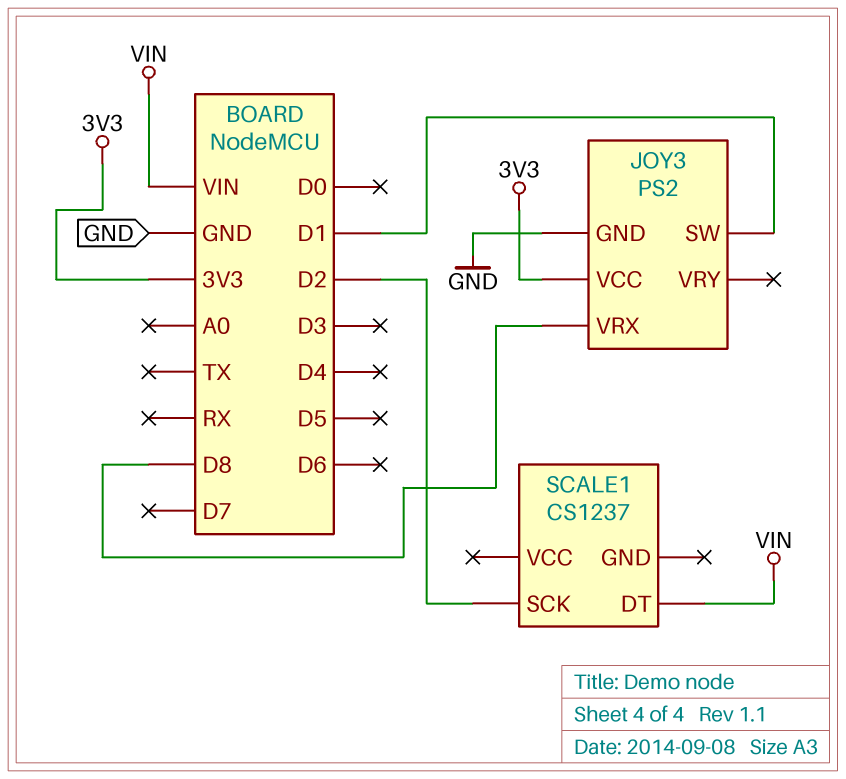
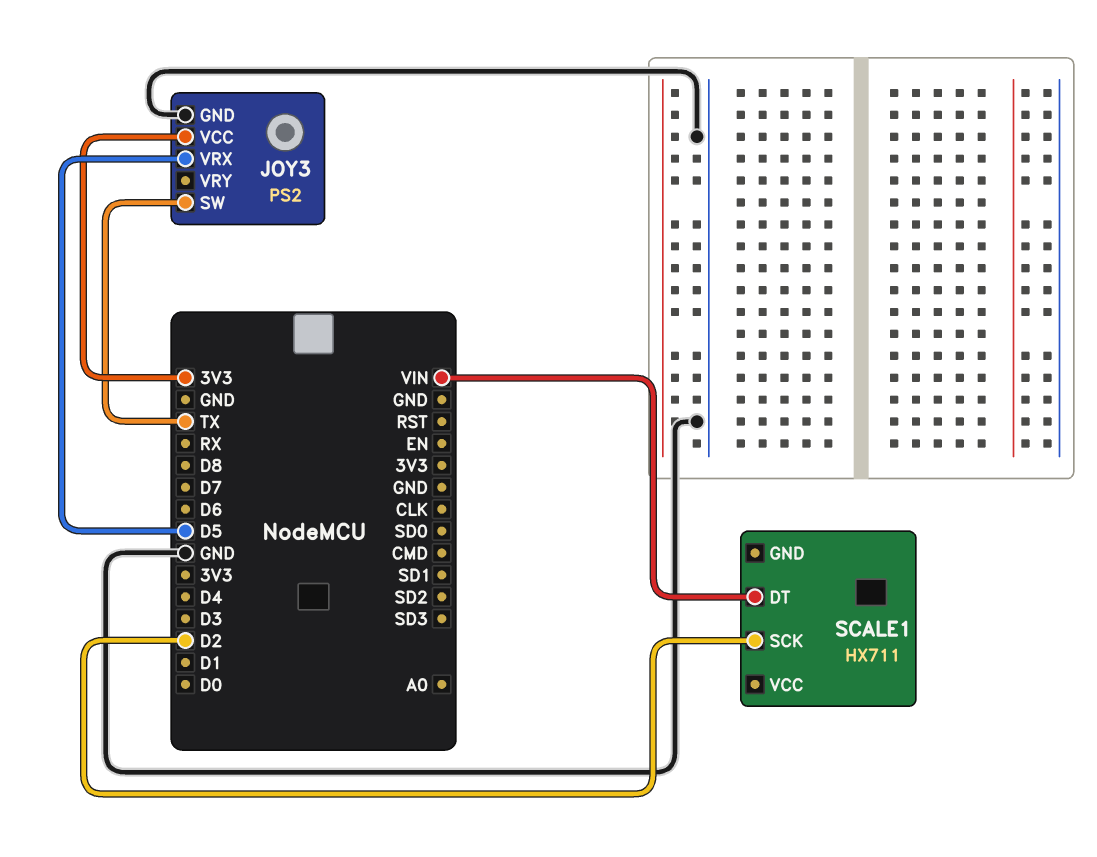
JOY3 pin SW: D1 -> TX
JOY3 pin VRX: D8 -> D5
SCALE1: CS1237 -> HX711

